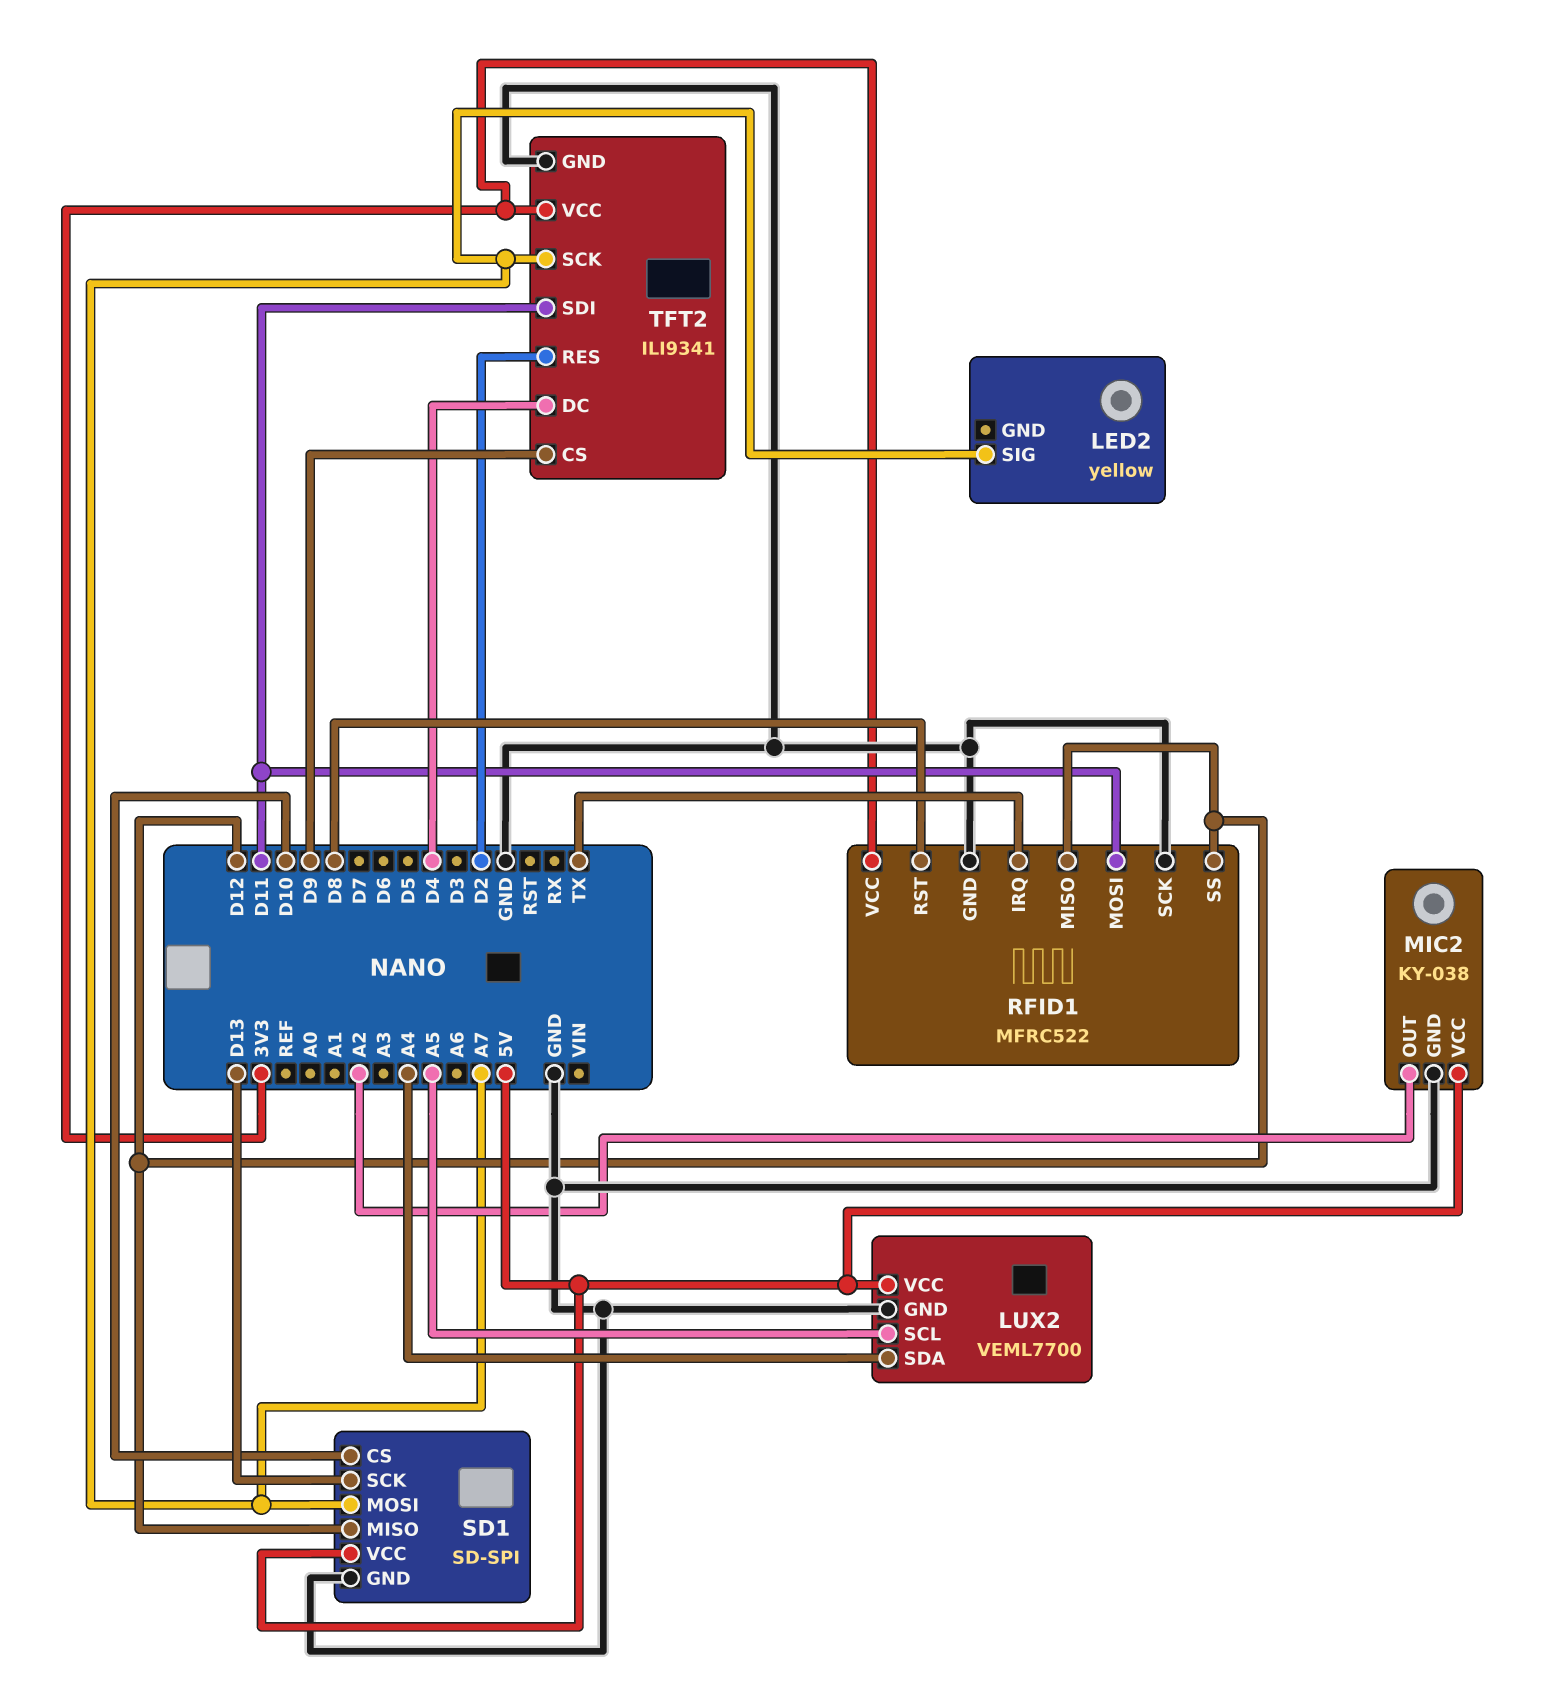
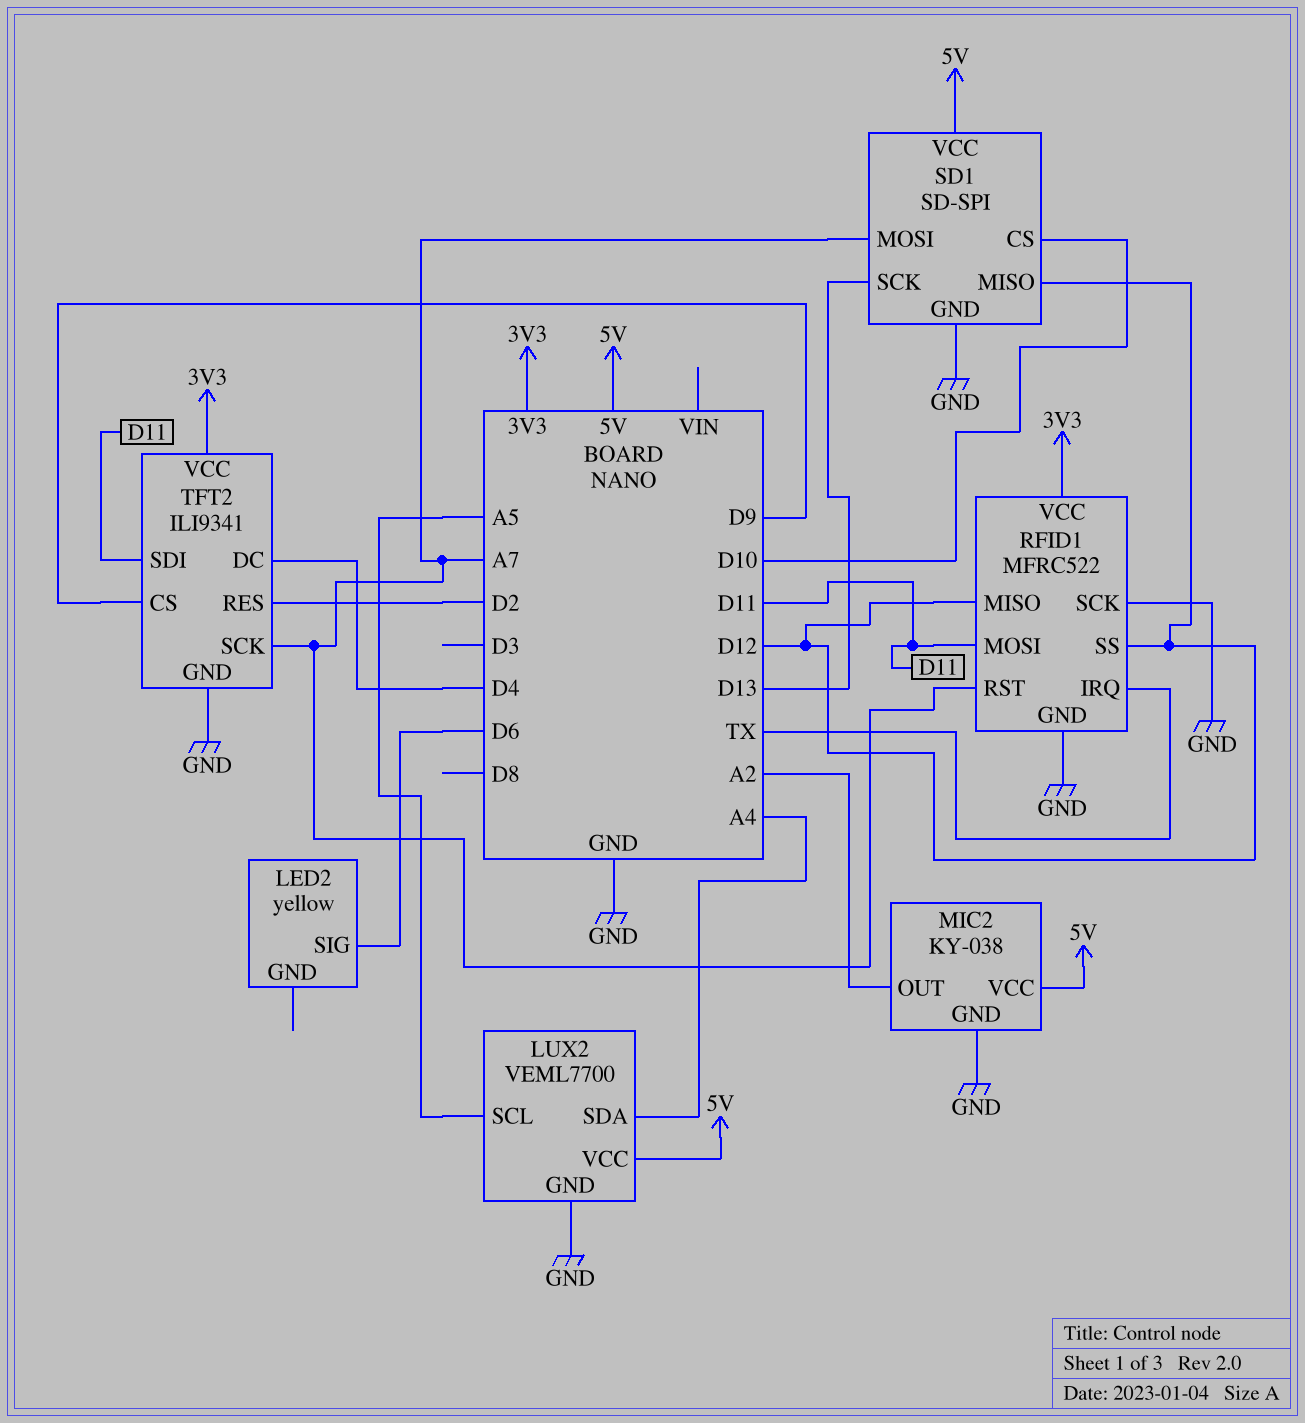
LED2 pin SIG: A7 -> D6
RFID1 pin RST: D8 -> A7

